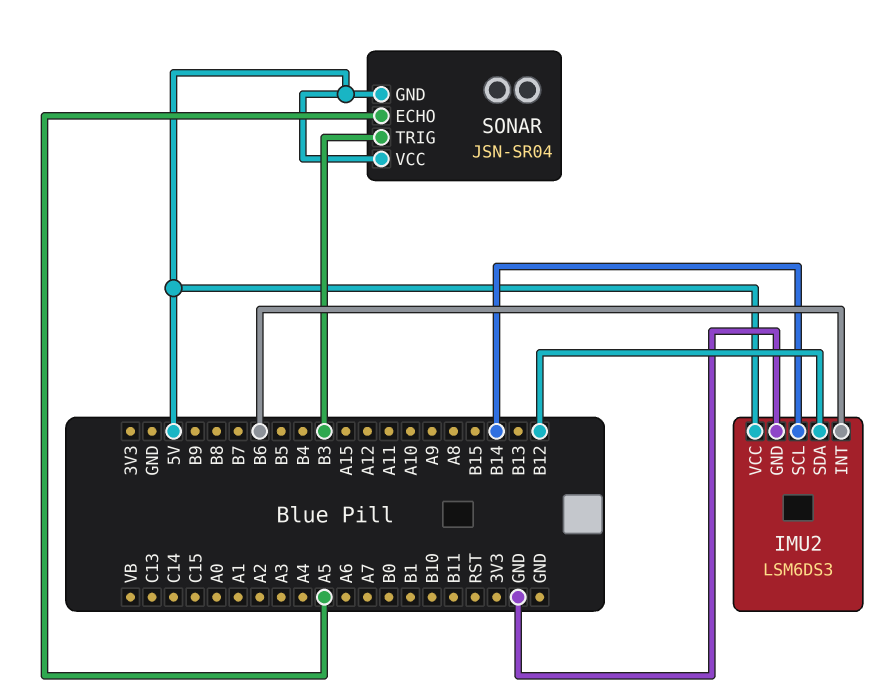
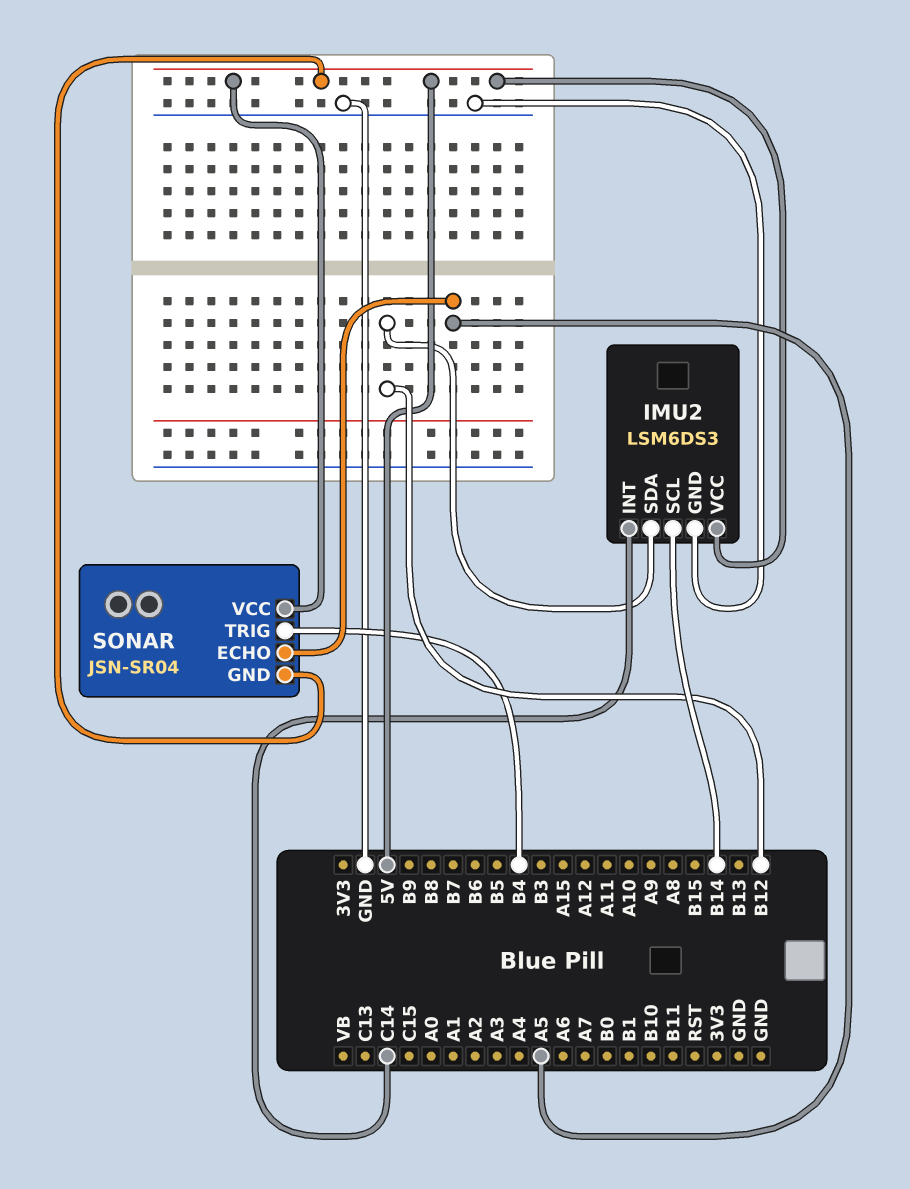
IMU2 pin INT: B6 -> C14
SONAR pin TRIG: B3 -> B4

